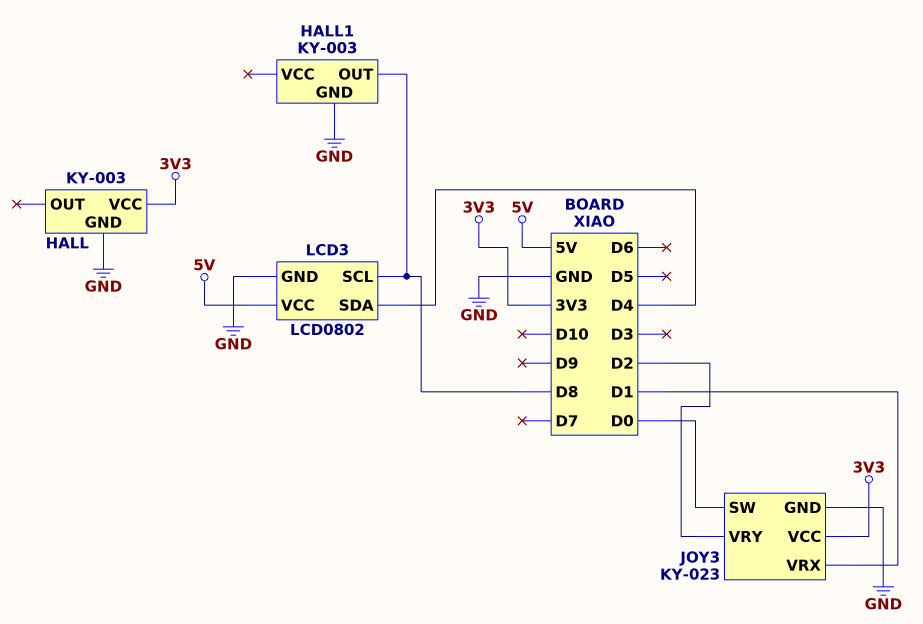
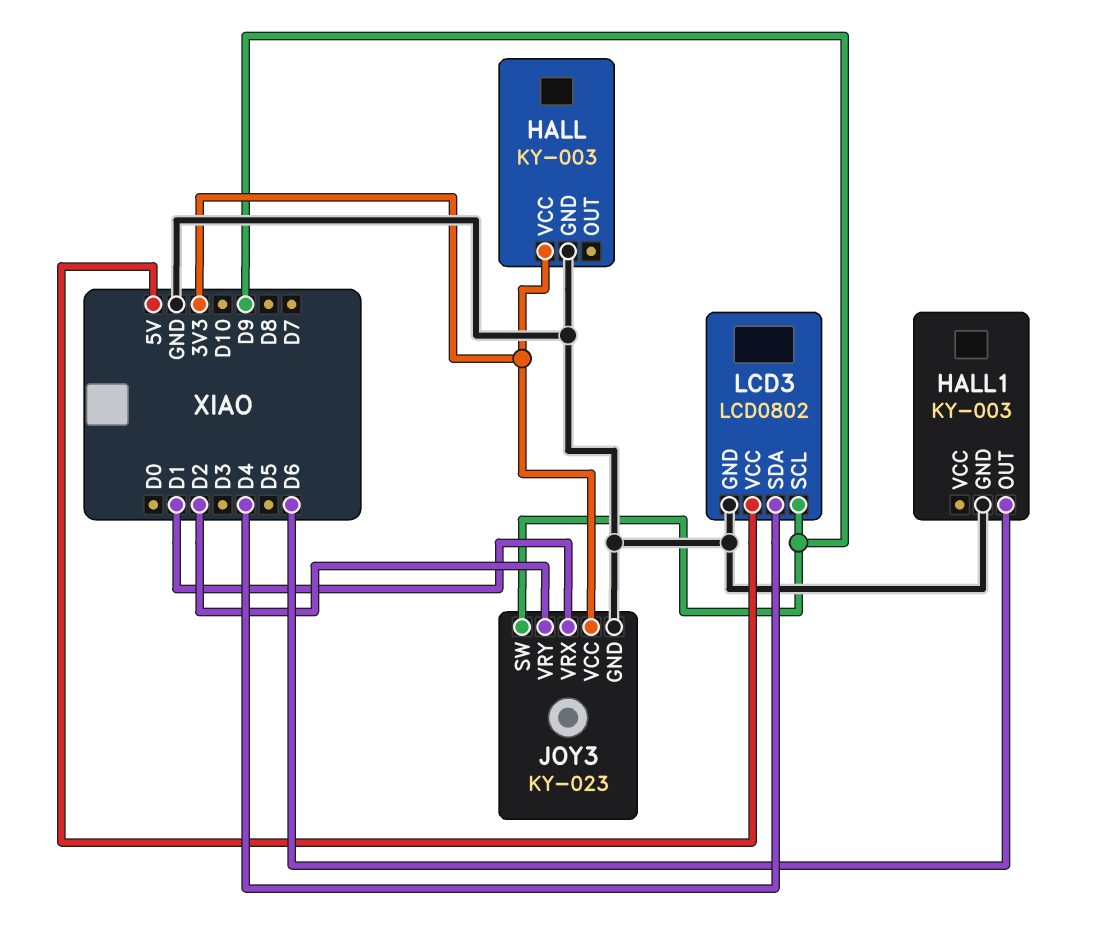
HALL1 pin OUT: D8 -> D6
JOY3 pin SW: D0 -> D9
LCD3 pin SCL: D8 -> D9

